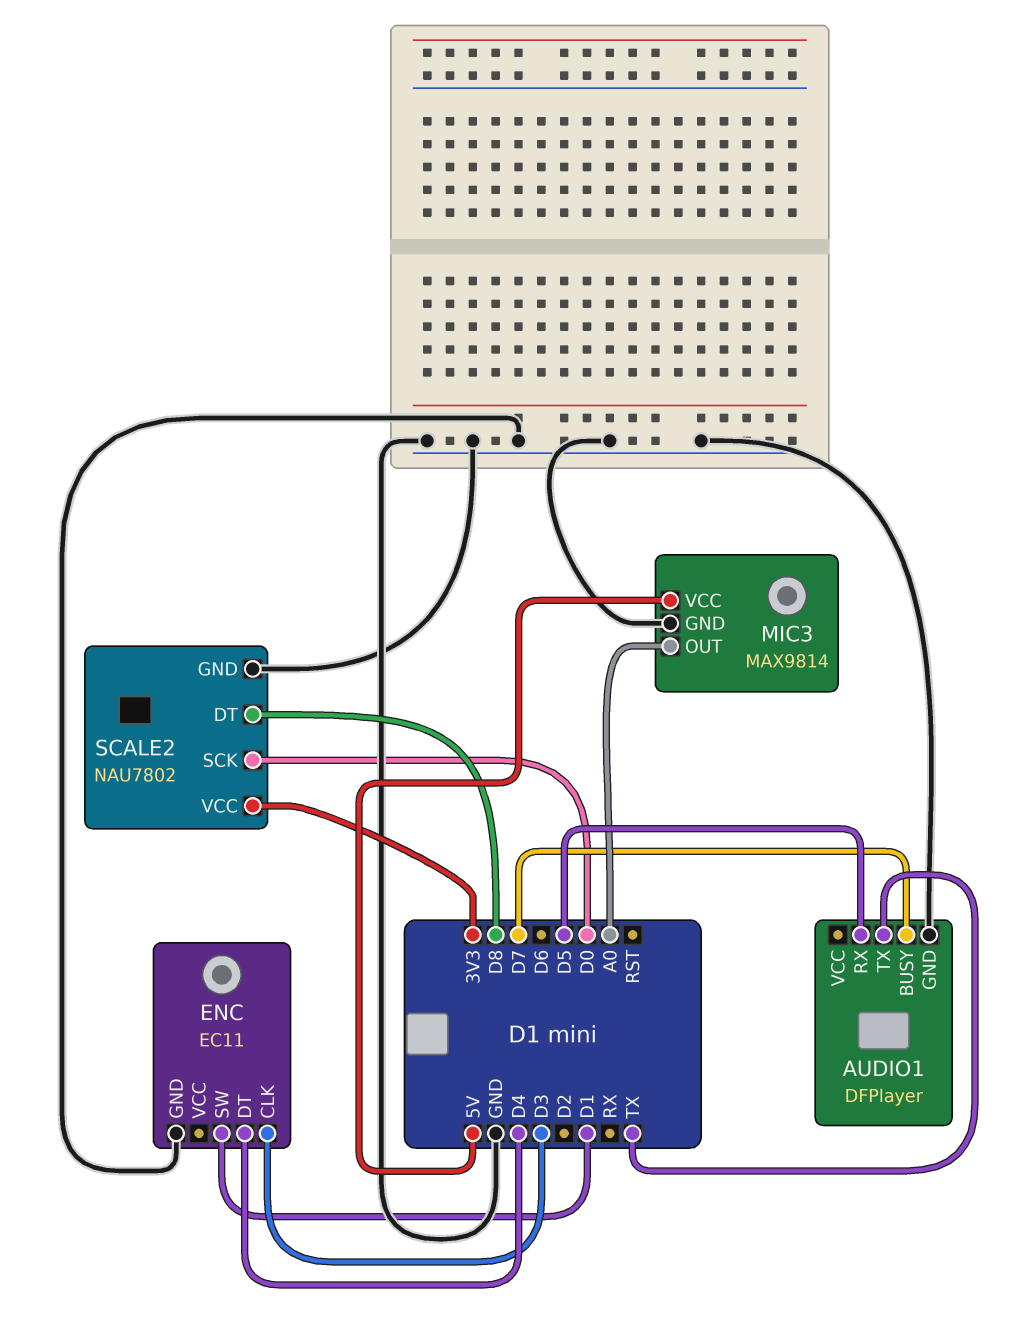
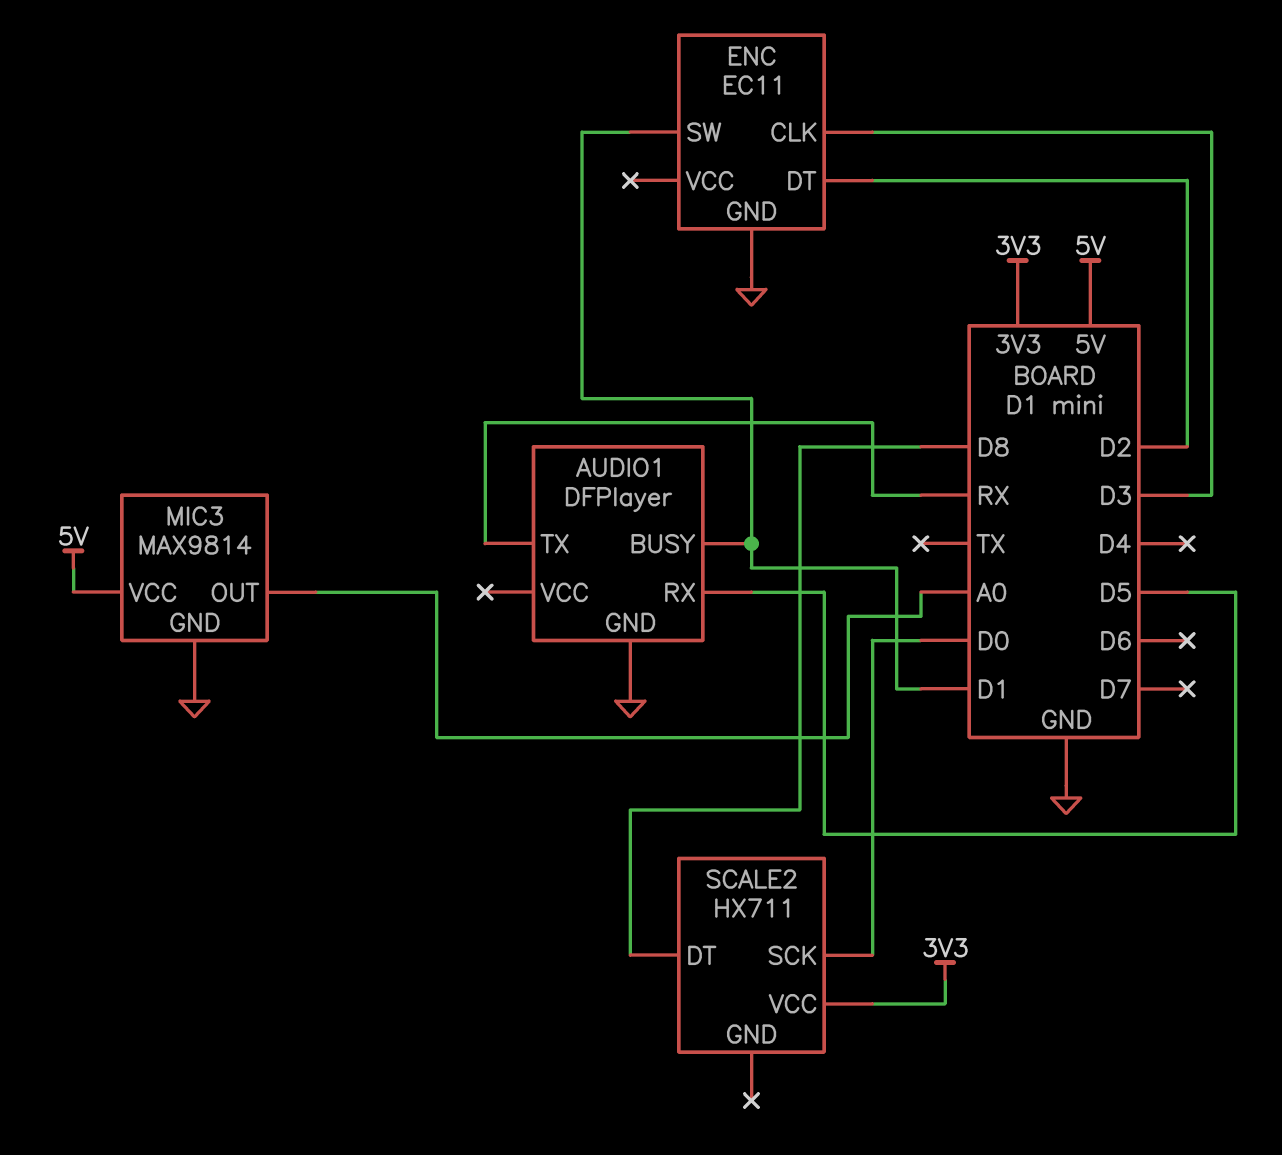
AUDIO1 pin BUSY: D7 -> D1
AUDIO1 pin TX: TX -> RX
ENC pin DT: D4 -> D2
SCALE2: NAU7802 -> HX711
SCALE2 pin GND: GND -> none

